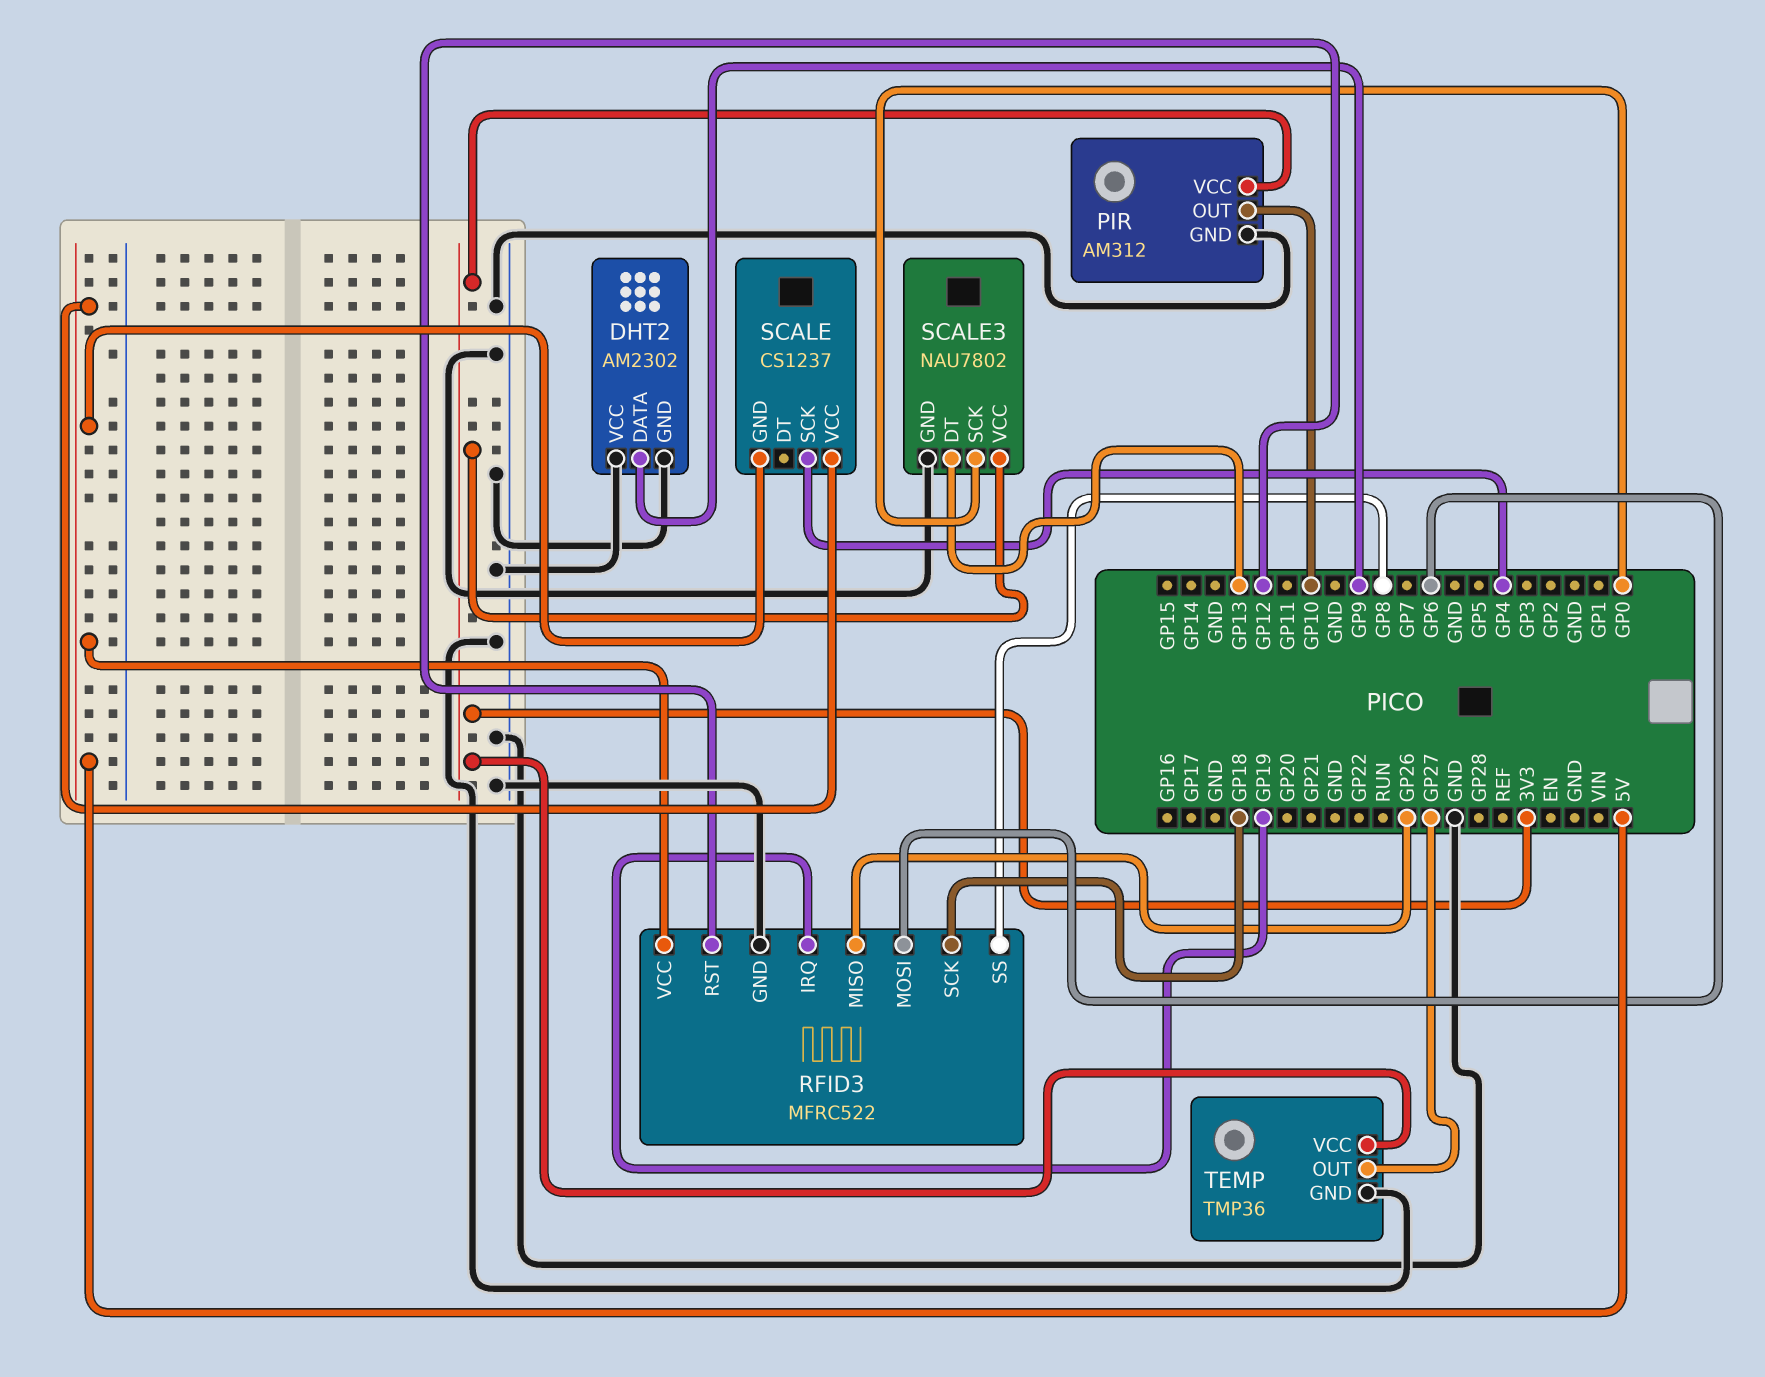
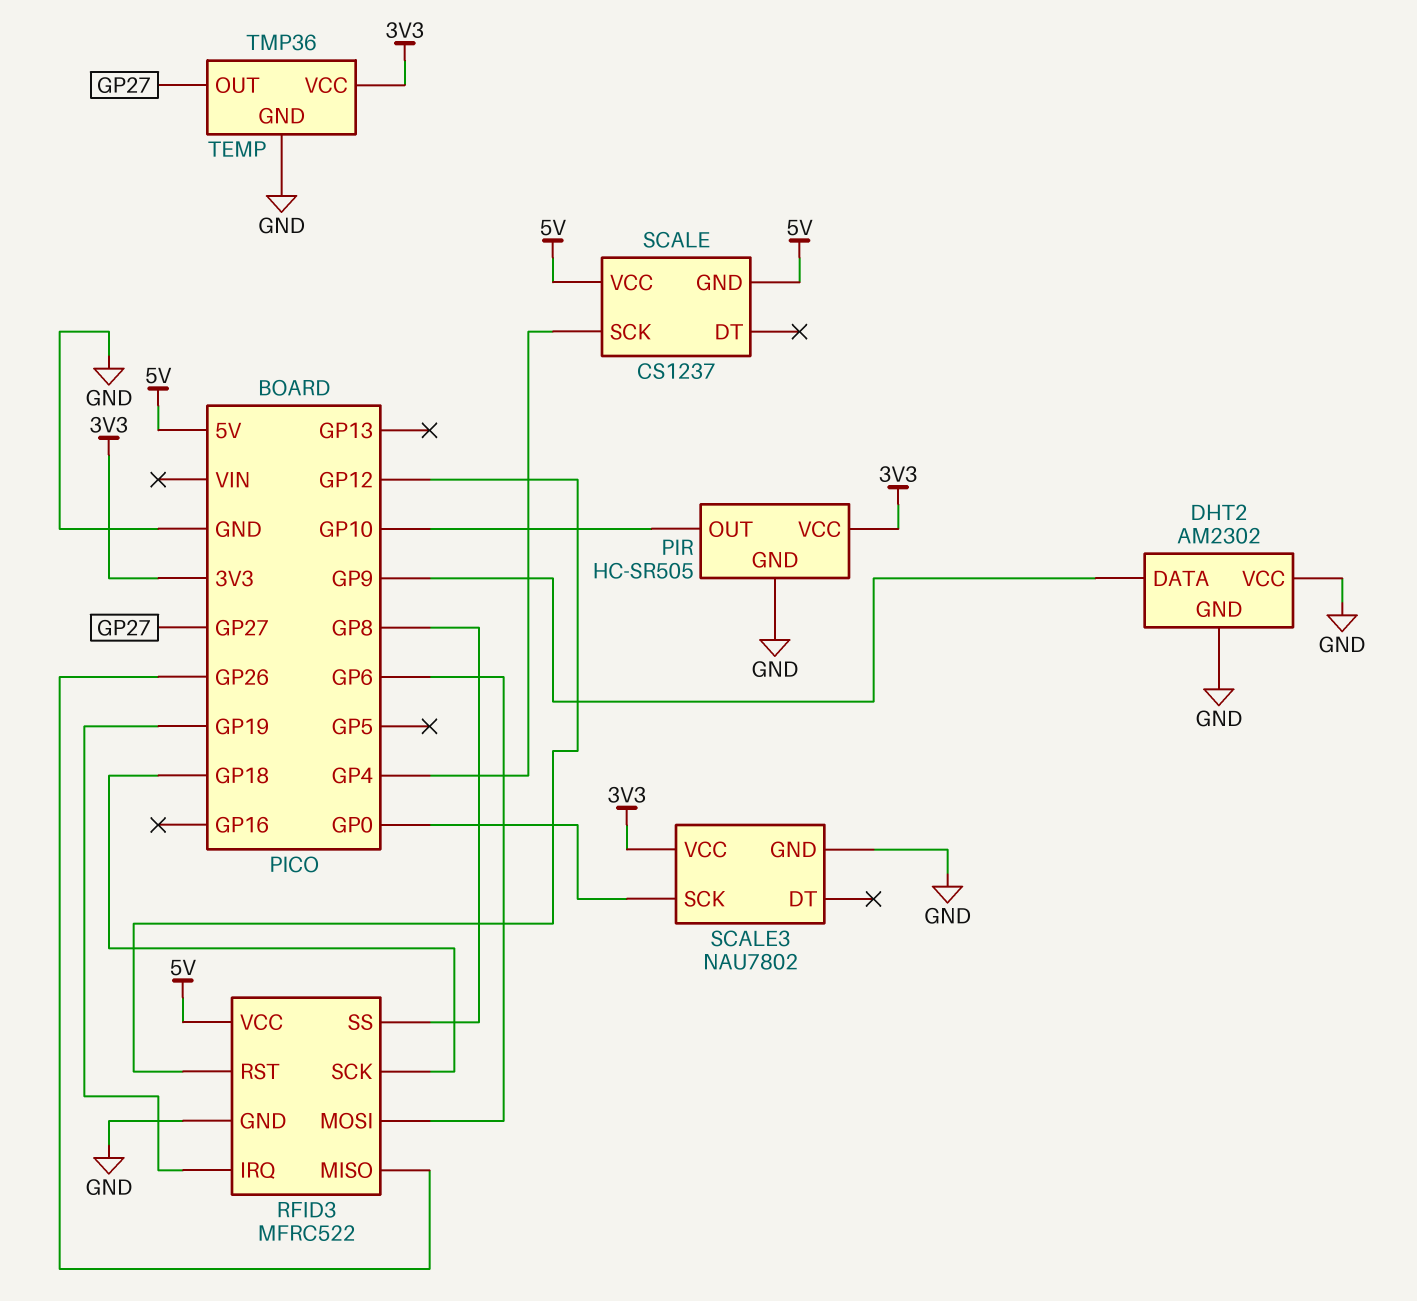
PIR: AM312 -> HC-SR505
SCALE3 pin DT: GP13 -> none

